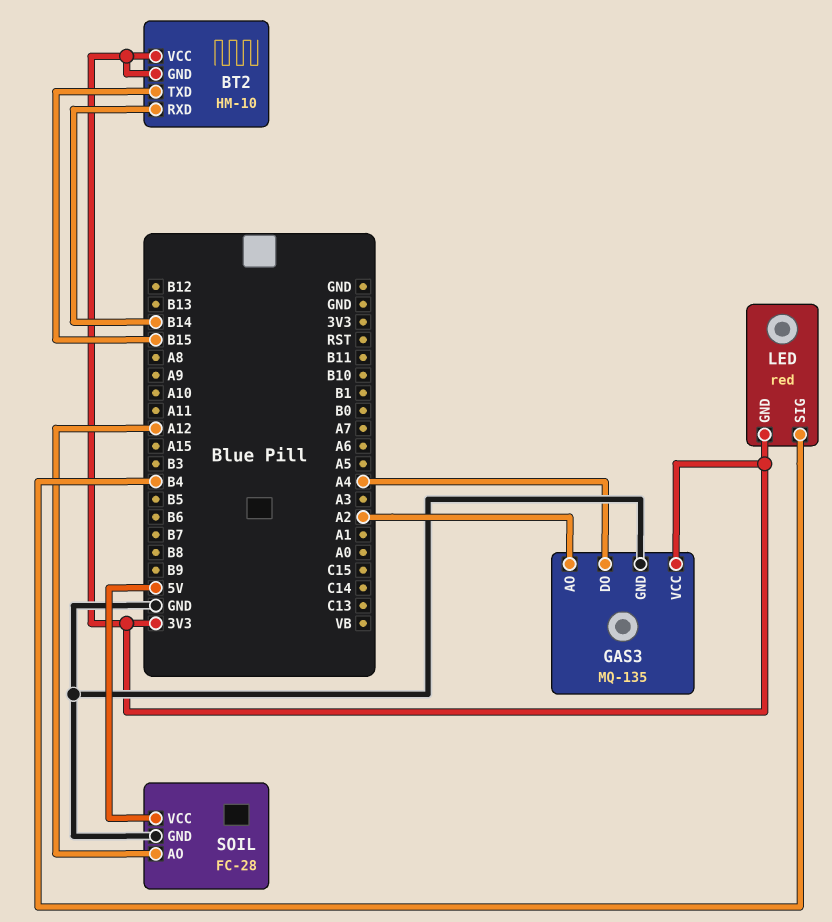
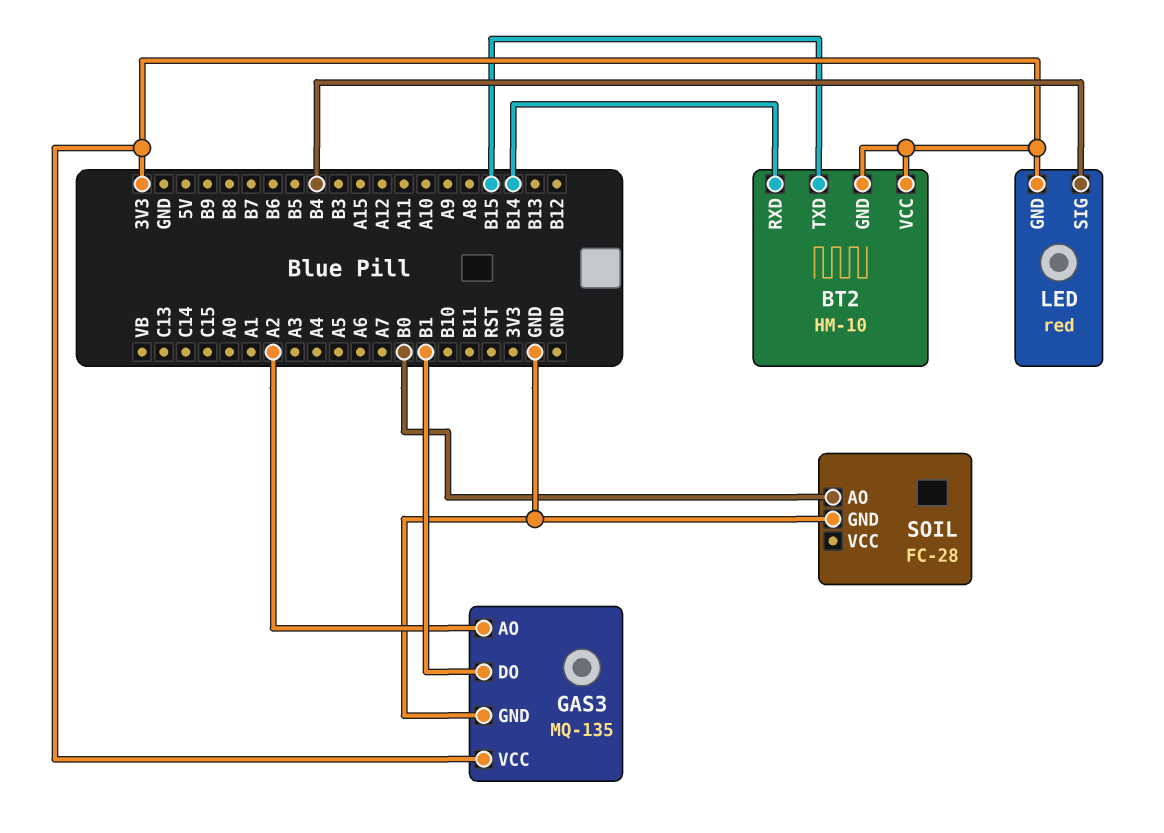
GAS3 pin DO: A4 -> B1
SOIL pin AO: A12 -> B0
SOIL pin VCC: 5V -> none

